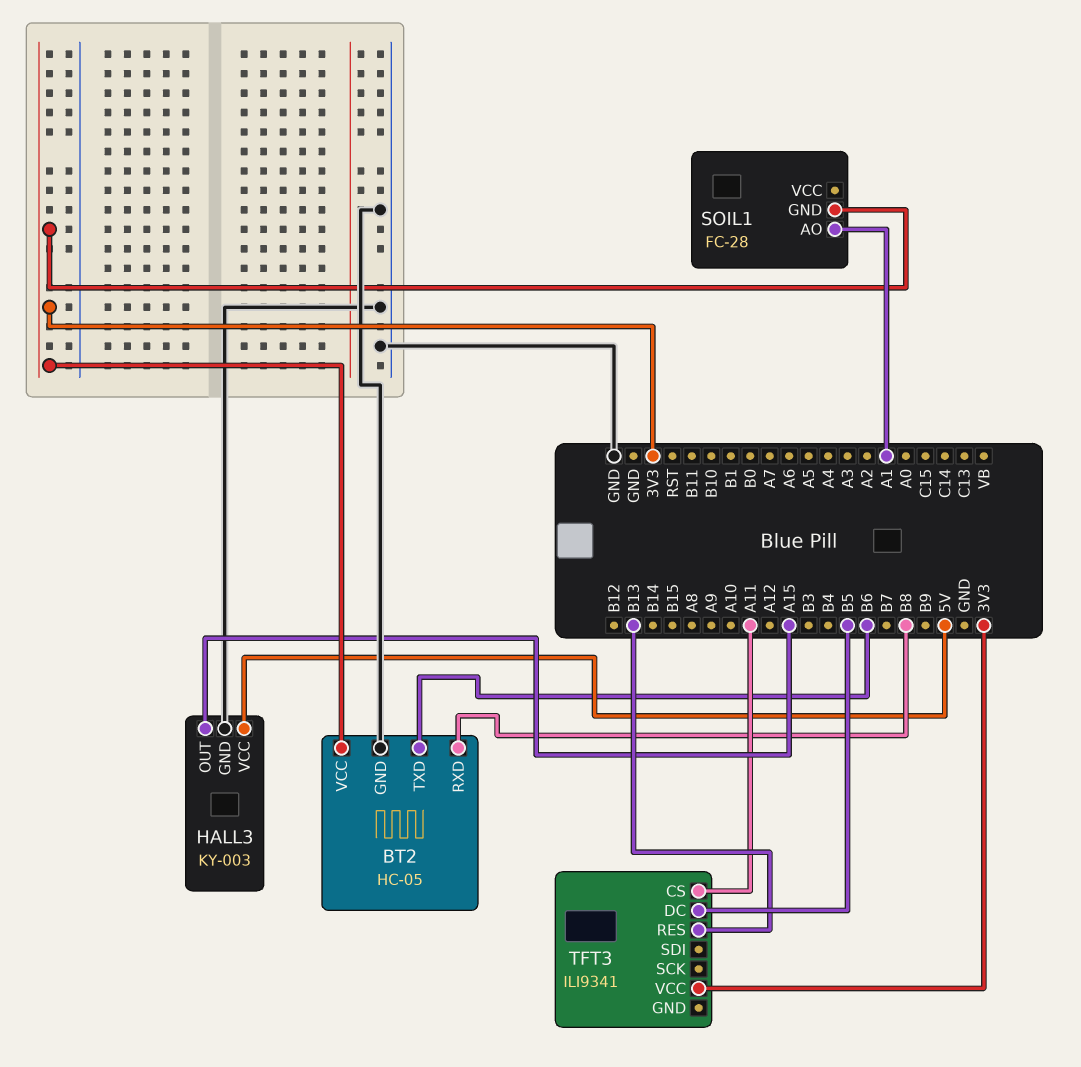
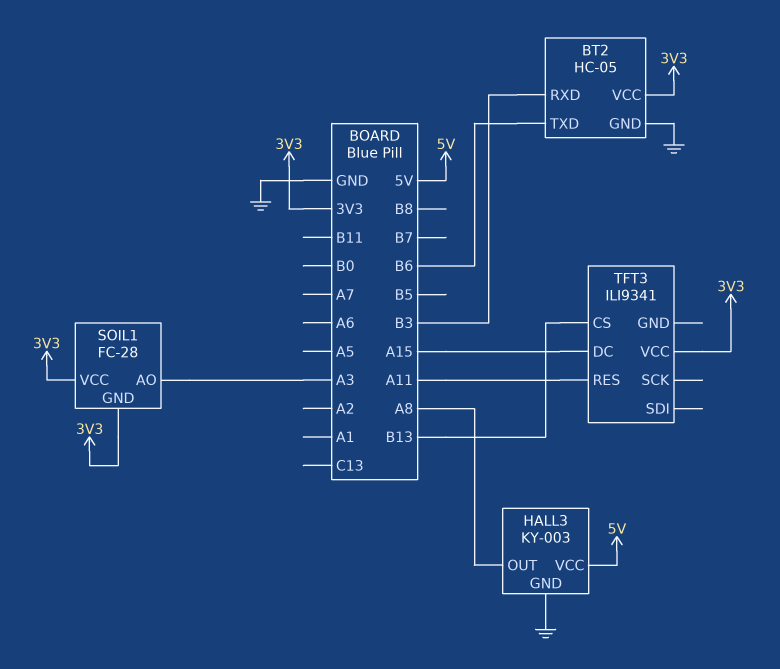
BT2 pin RXD: B8 -> B3
HALL3 pin OUT: A15 -> A8
SOIL1 pin AO: A1 -> A3
SOIL1 pin VCC: none -> 3V3
TFT3 pin CS: A11 -> B13
TFT3 pin DC: B5 -> A15
TFT3 pin RES: B13 -> A11

